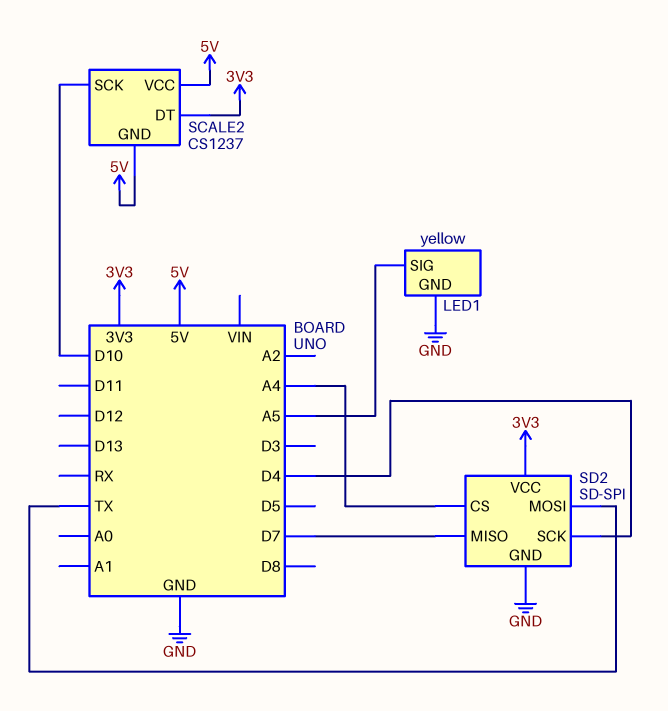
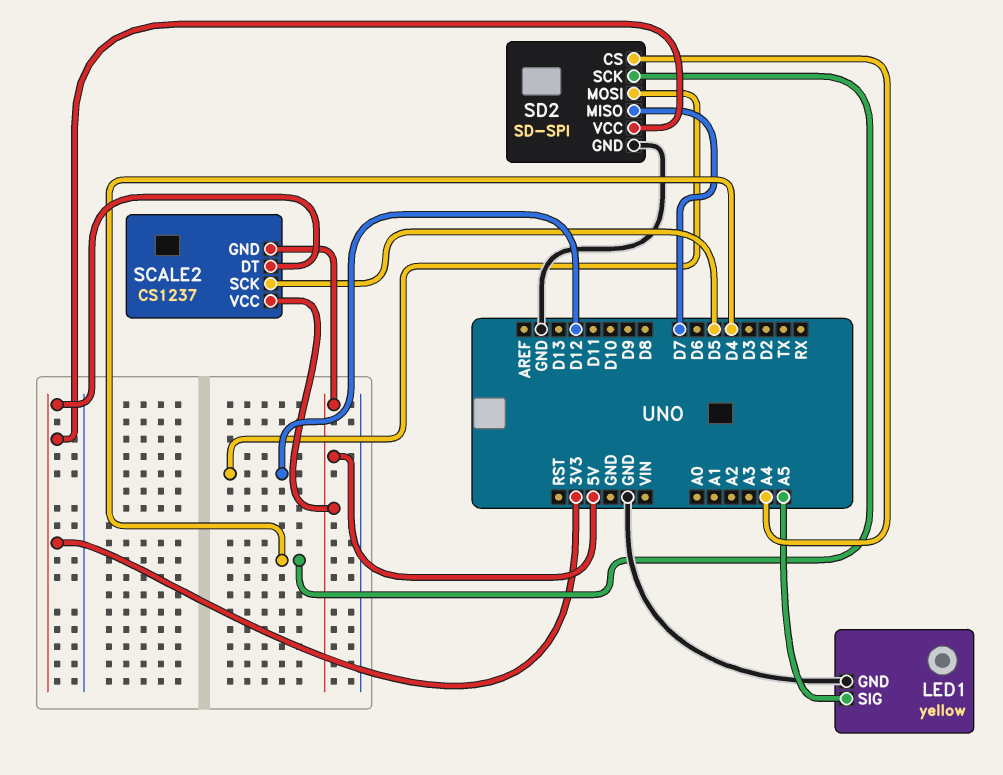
SCALE2 pin SCK: D10 -> D5
SD2 pin MOSI: TX -> D12

